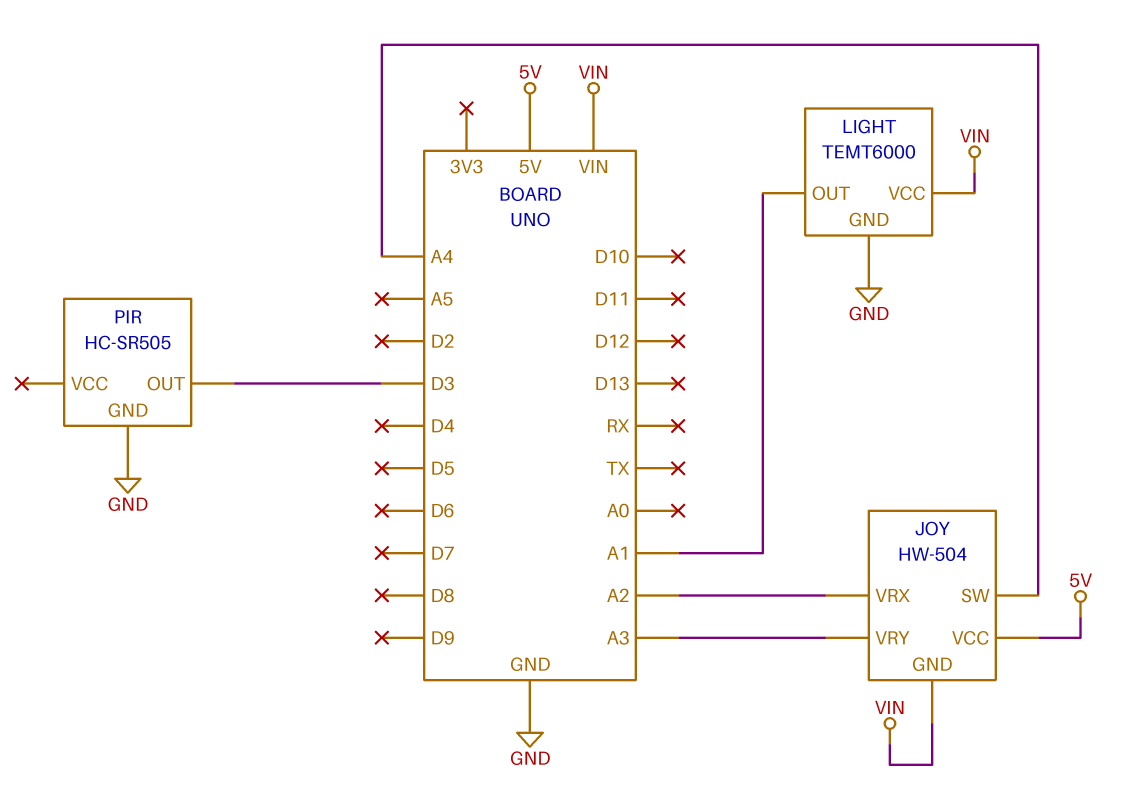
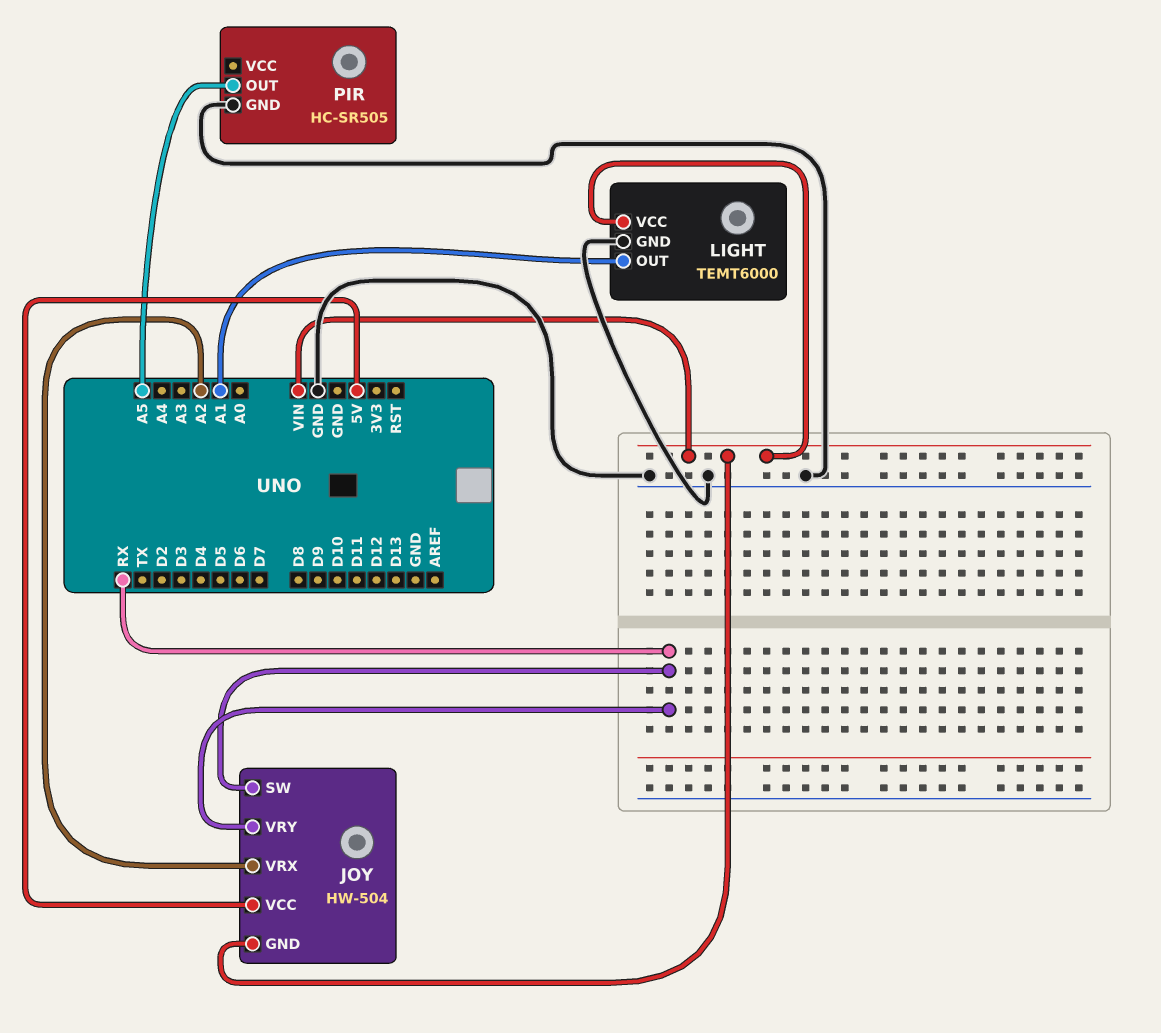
JOY pin SW: A4 -> RX
JOY pin VRY: A3 -> RX
PIR pin OUT: D3 -> A5

